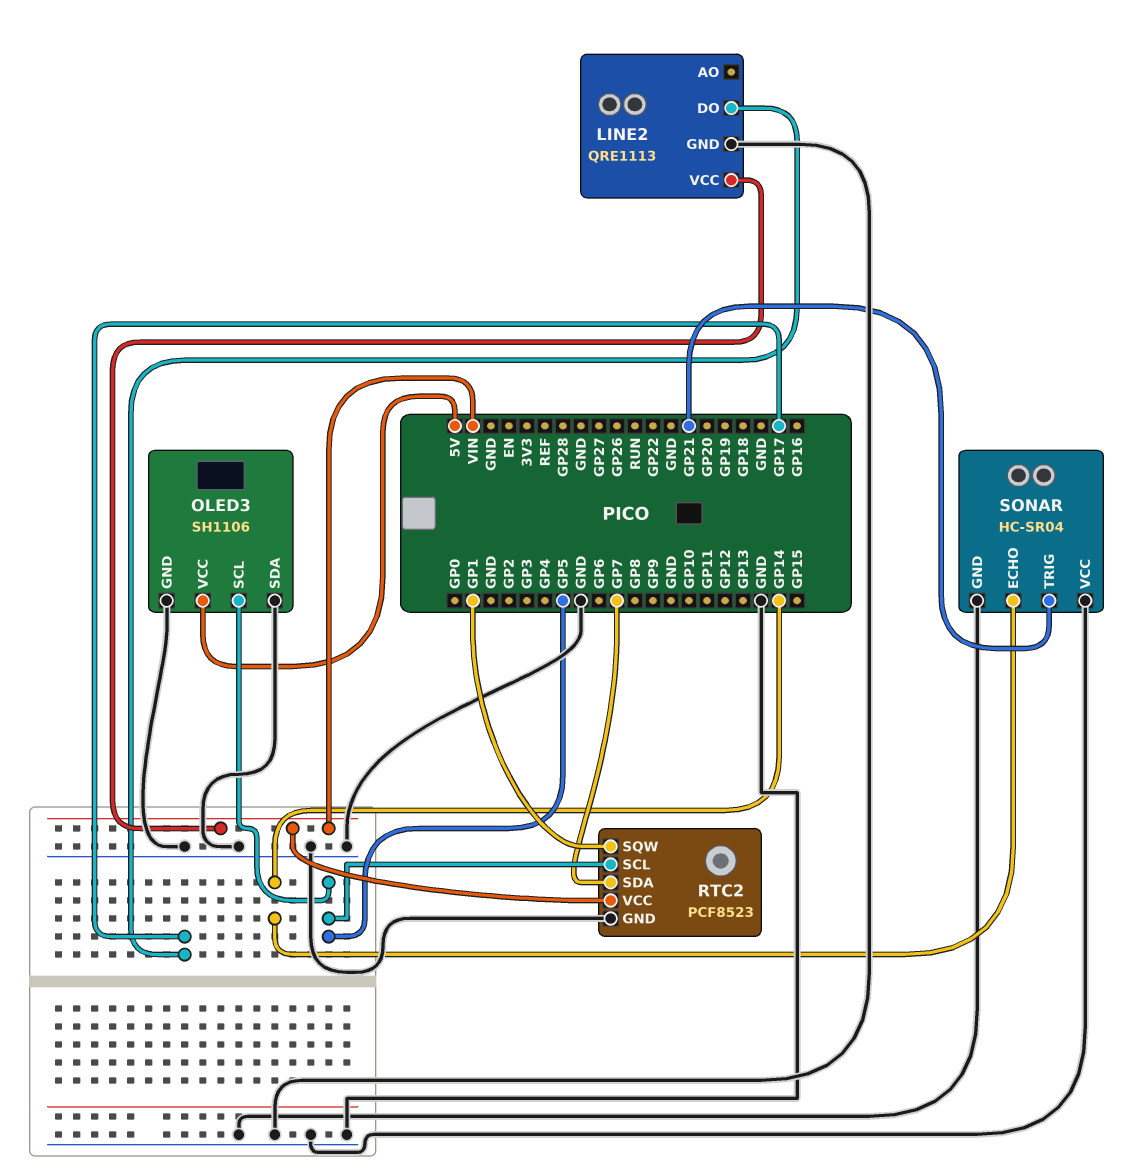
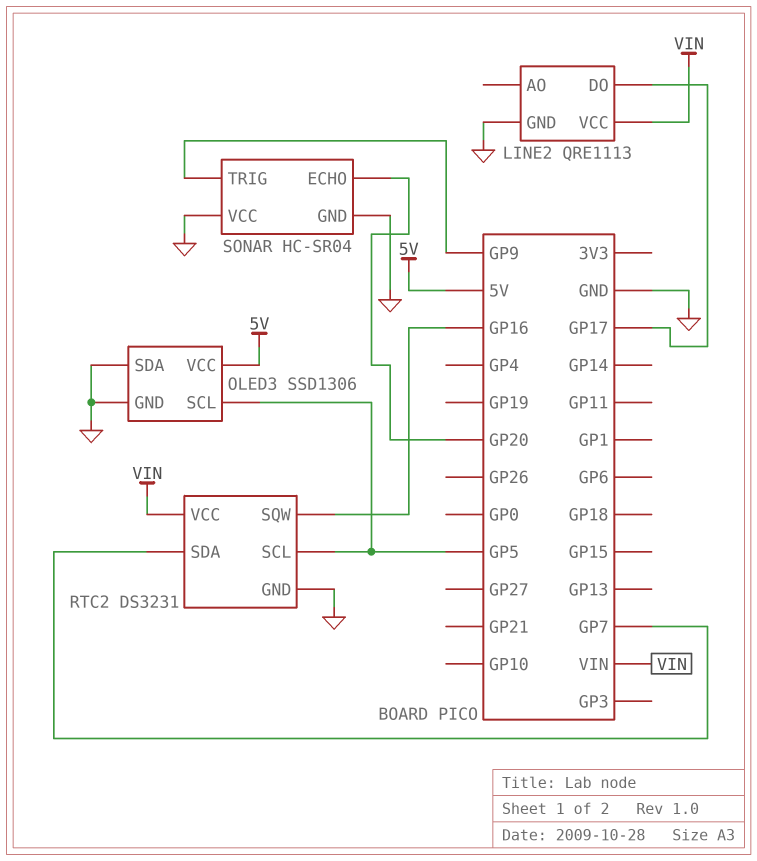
OLED3: SH1106 -> SSD1306
RTC2: PCF8523 -> DS3231
RTC2 pin SQW: GP1 -> GP16
SONAR pin ECHO: GP14 -> GP20
SONAR pin TRIG: GP21 -> GP9

